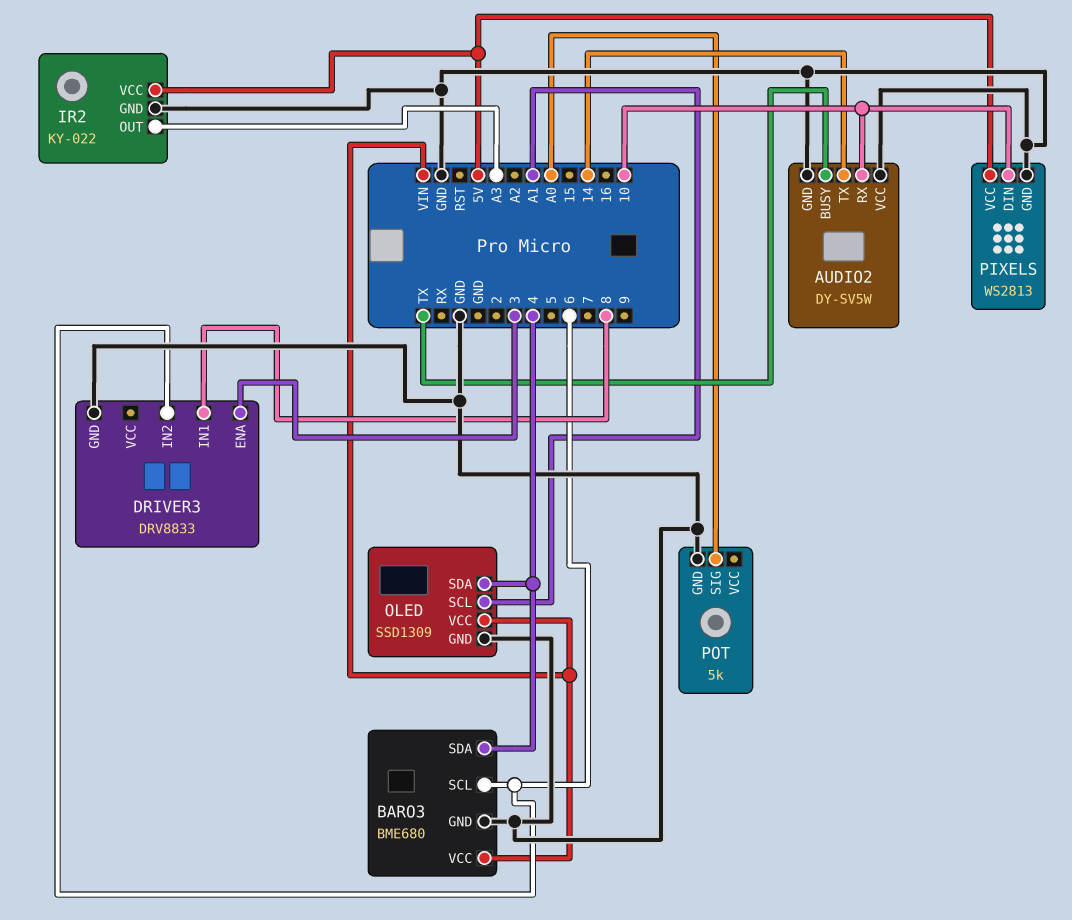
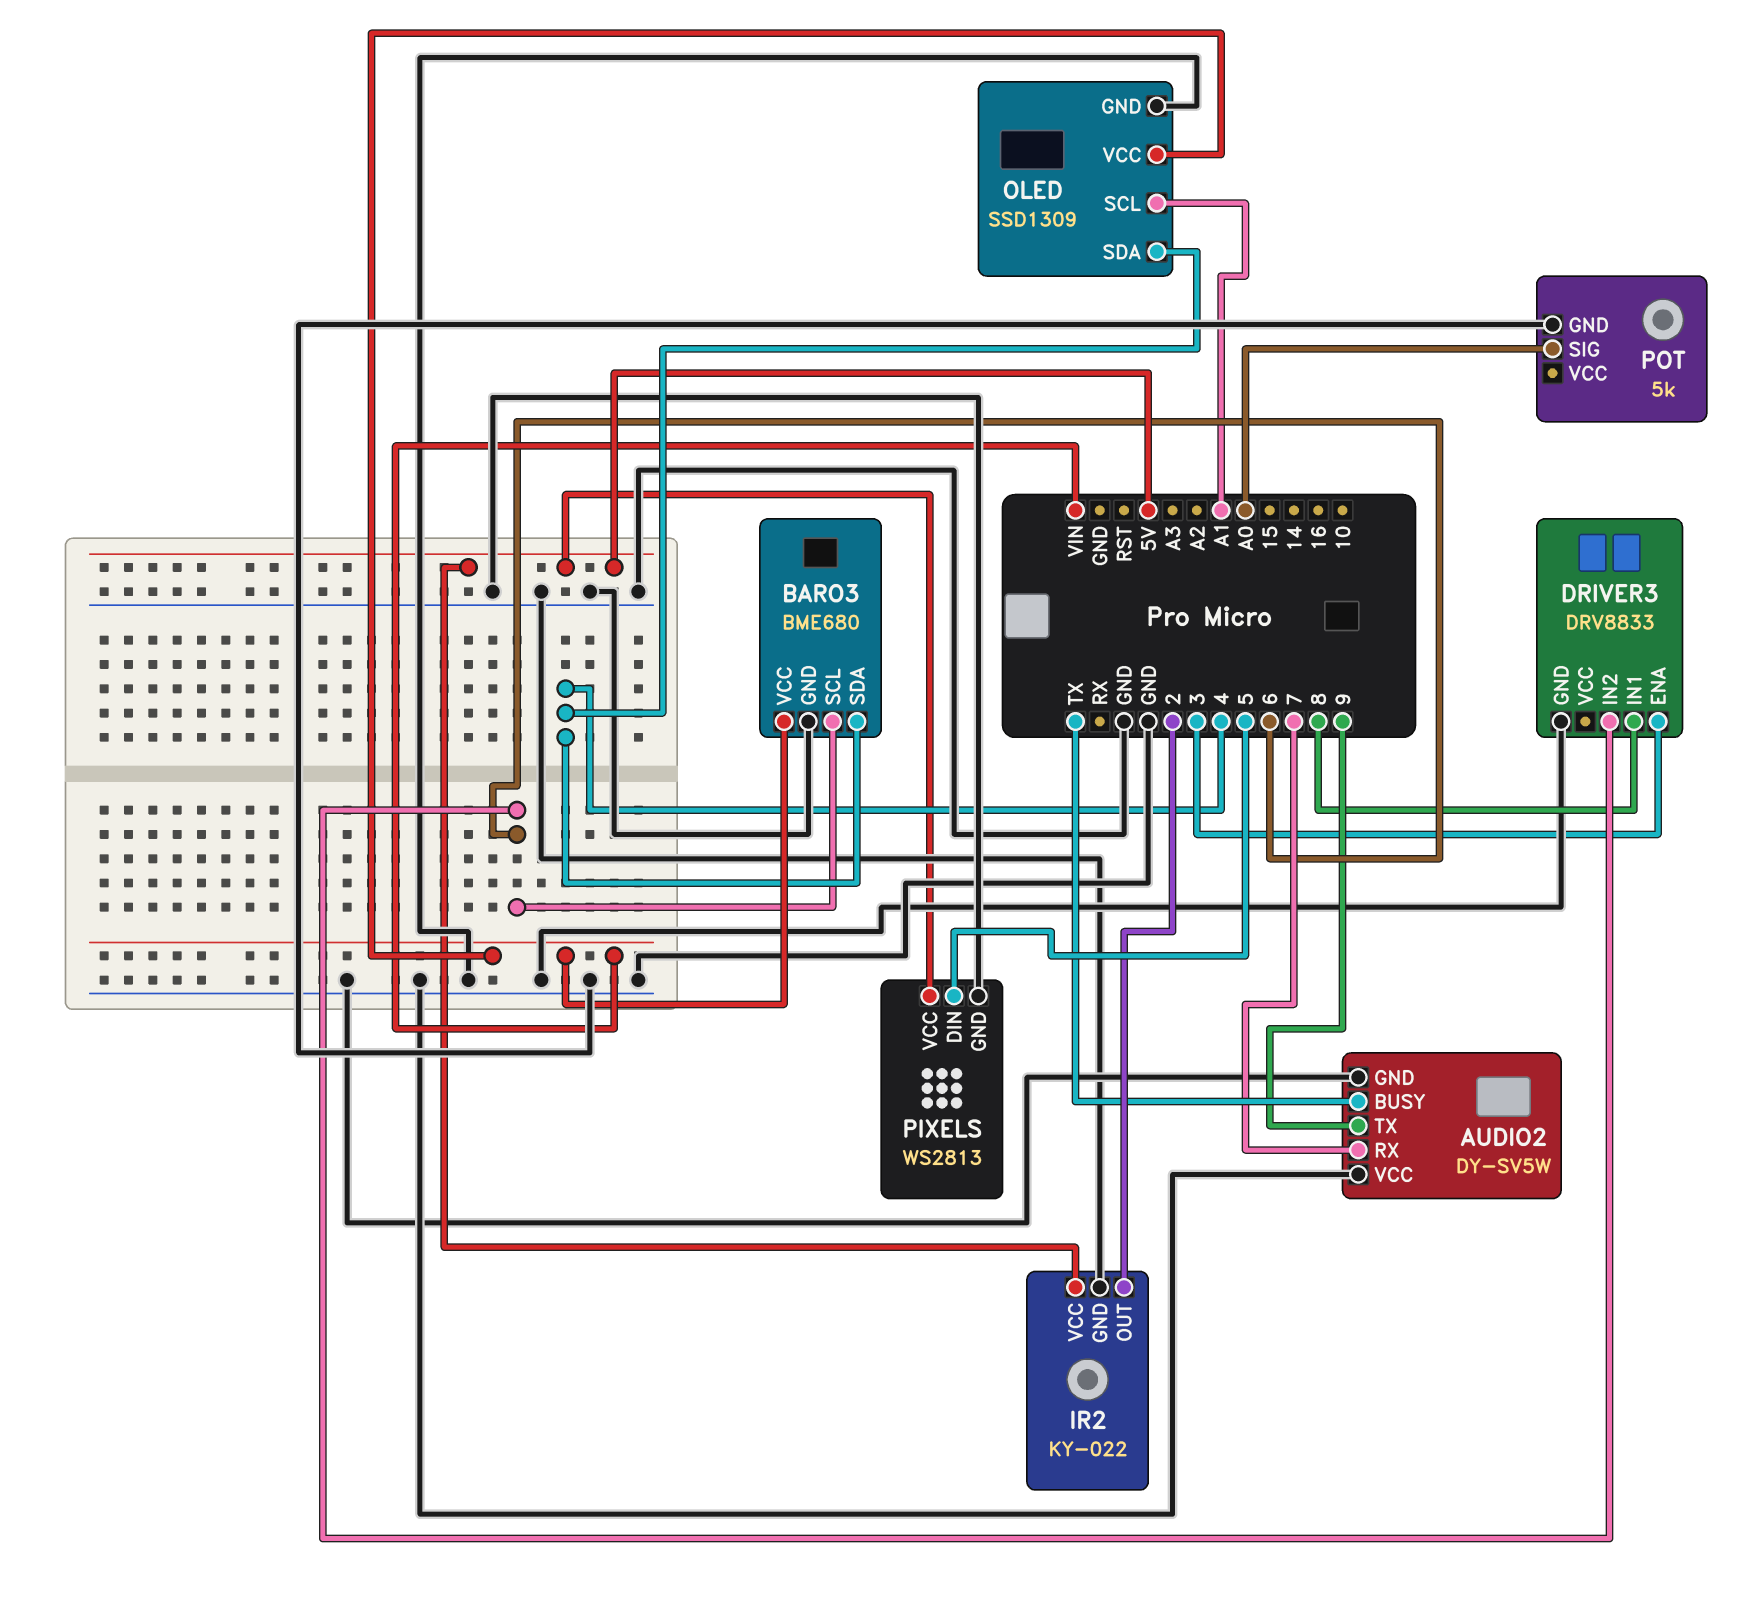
AUDIO2 pin RX: 10 -> 7
AUDIO2 pin TX: 14 -> 9
IR2 pin OUT: A3 -> 2
PIXELS pin DIN: 10 -> 5

